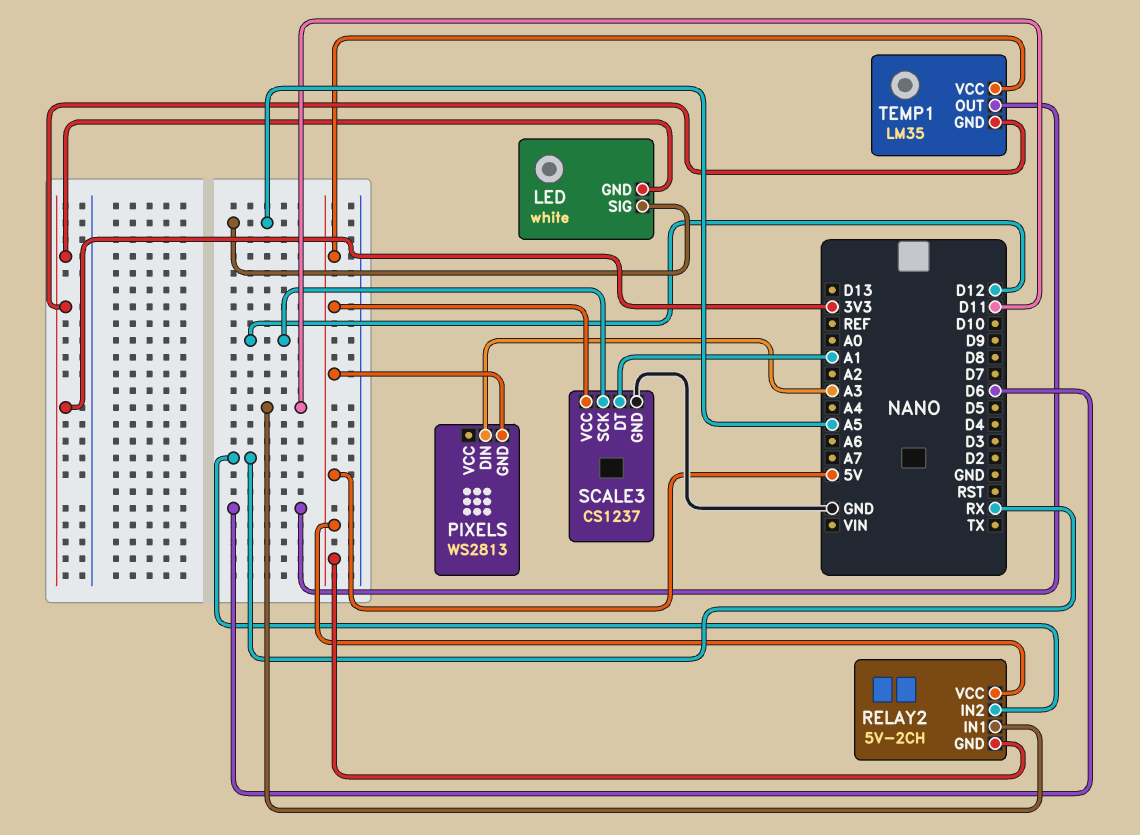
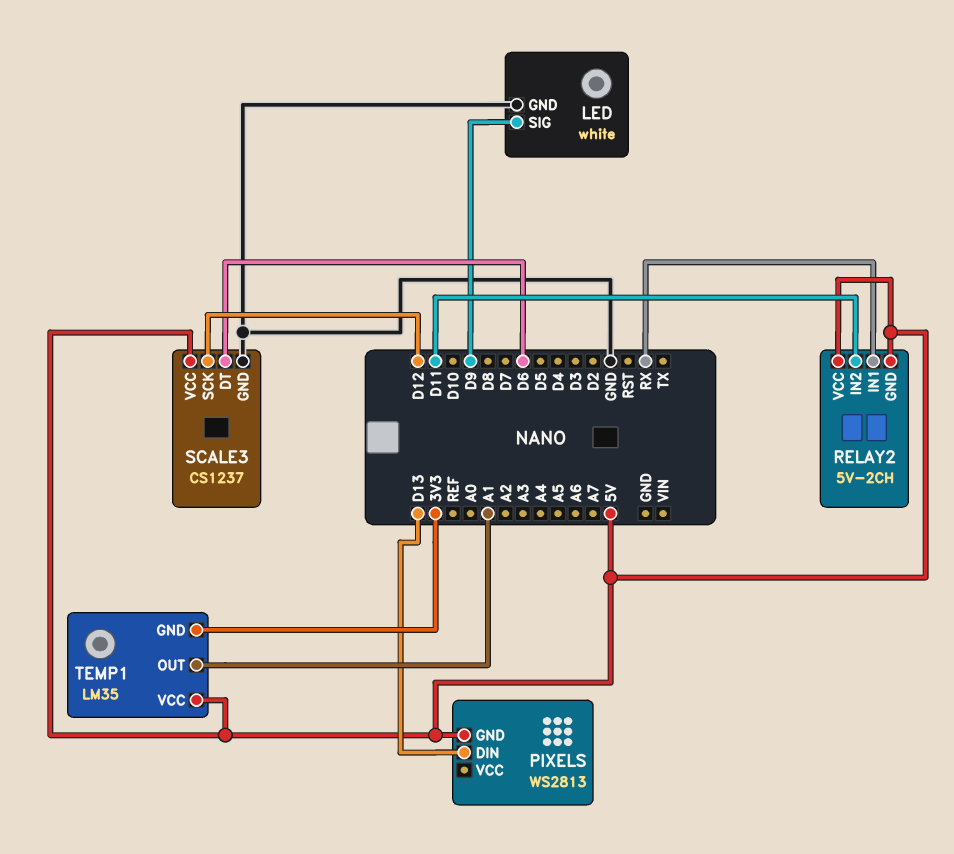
LED pin GND: 3V3 -> GND
LED pin SIG: A5 -> D9
PIXELS pin DIN: A3 -> D13
RELAY2 pin IN1: D11 -> RX
RELAY2 pin IN2: RX -> D11
SCALE3 pin DT: A1 -> D6
TEMP1 pin OUT: D6 -> A1

